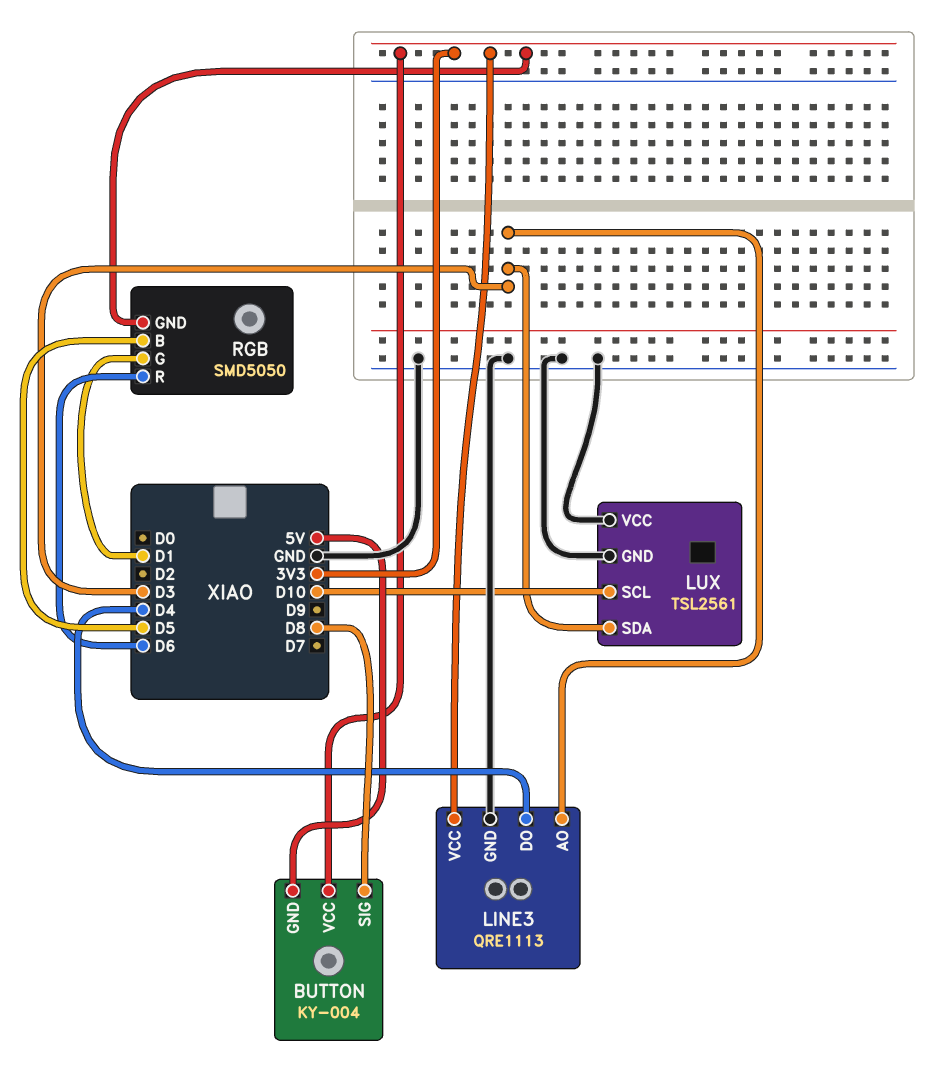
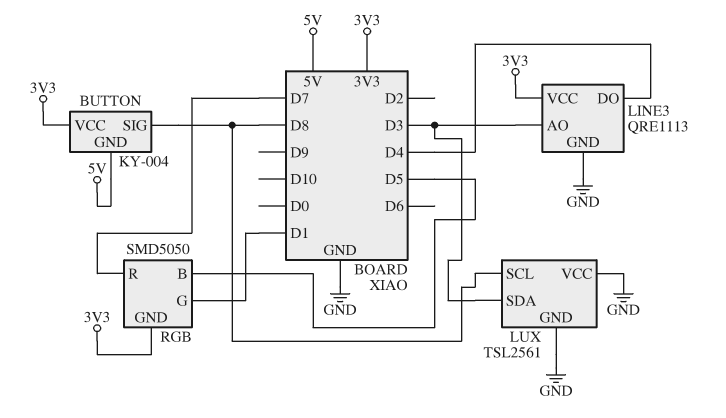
LUX pin SCL: D10 -> D8
RGB pin R: D6 -> D7

